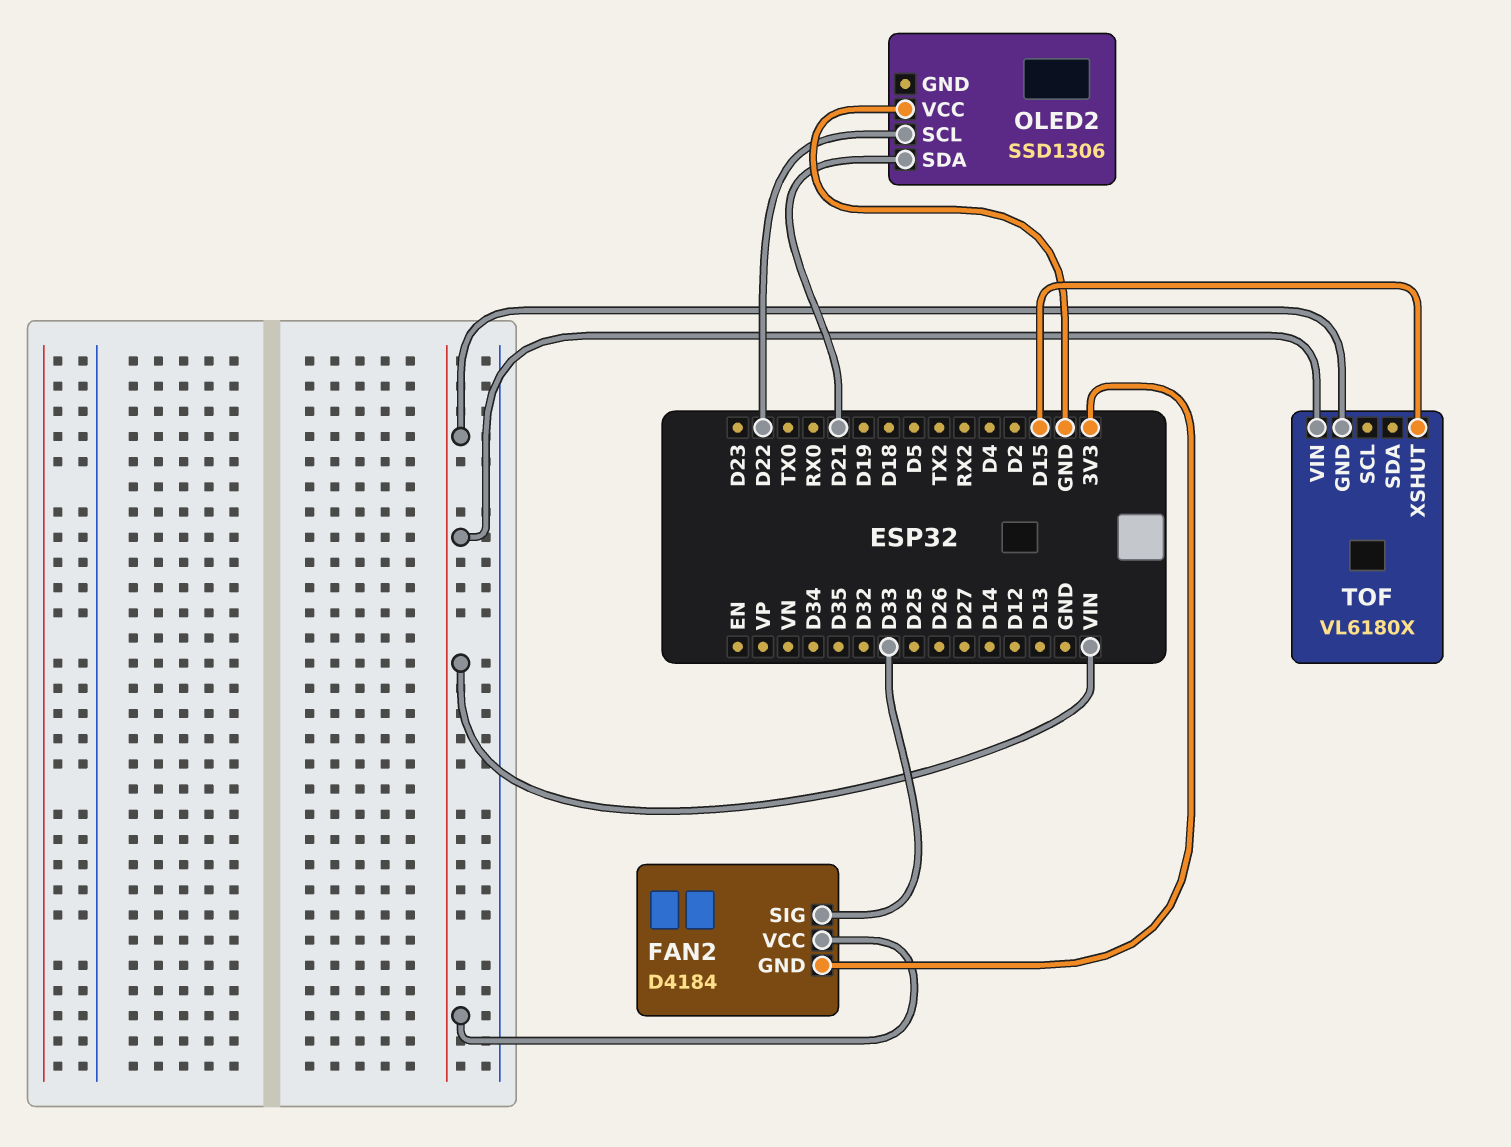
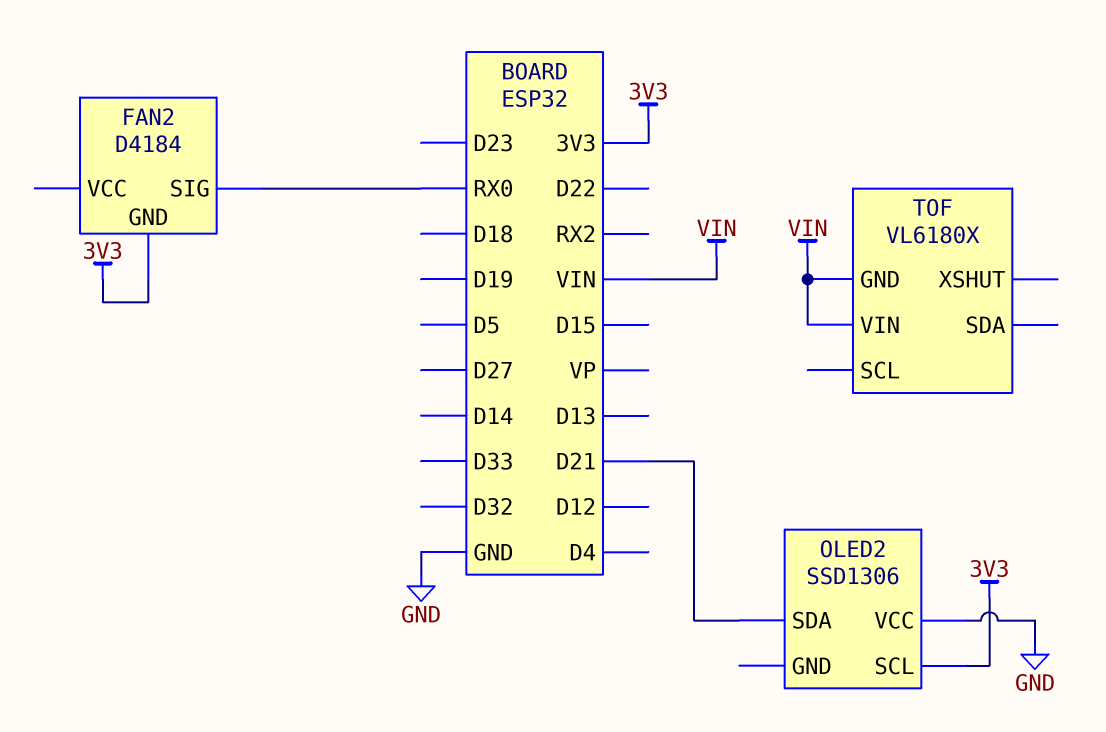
FAN2 pin SIG: D33 -> RX0
FAN2 pin VCC: VIN -> none
OLED2 pin SCL: D22 -> 3V3
TOF pin XSHUT: D15 -> none

